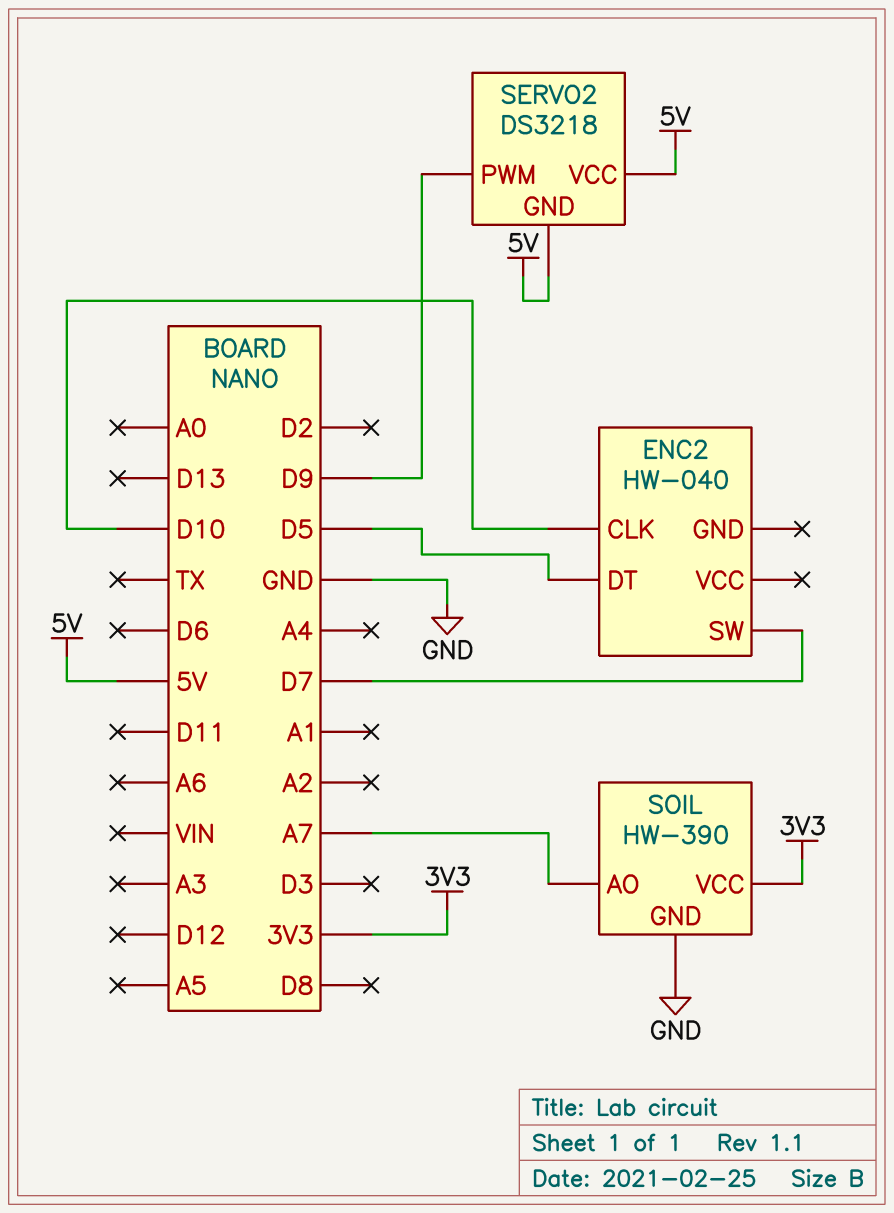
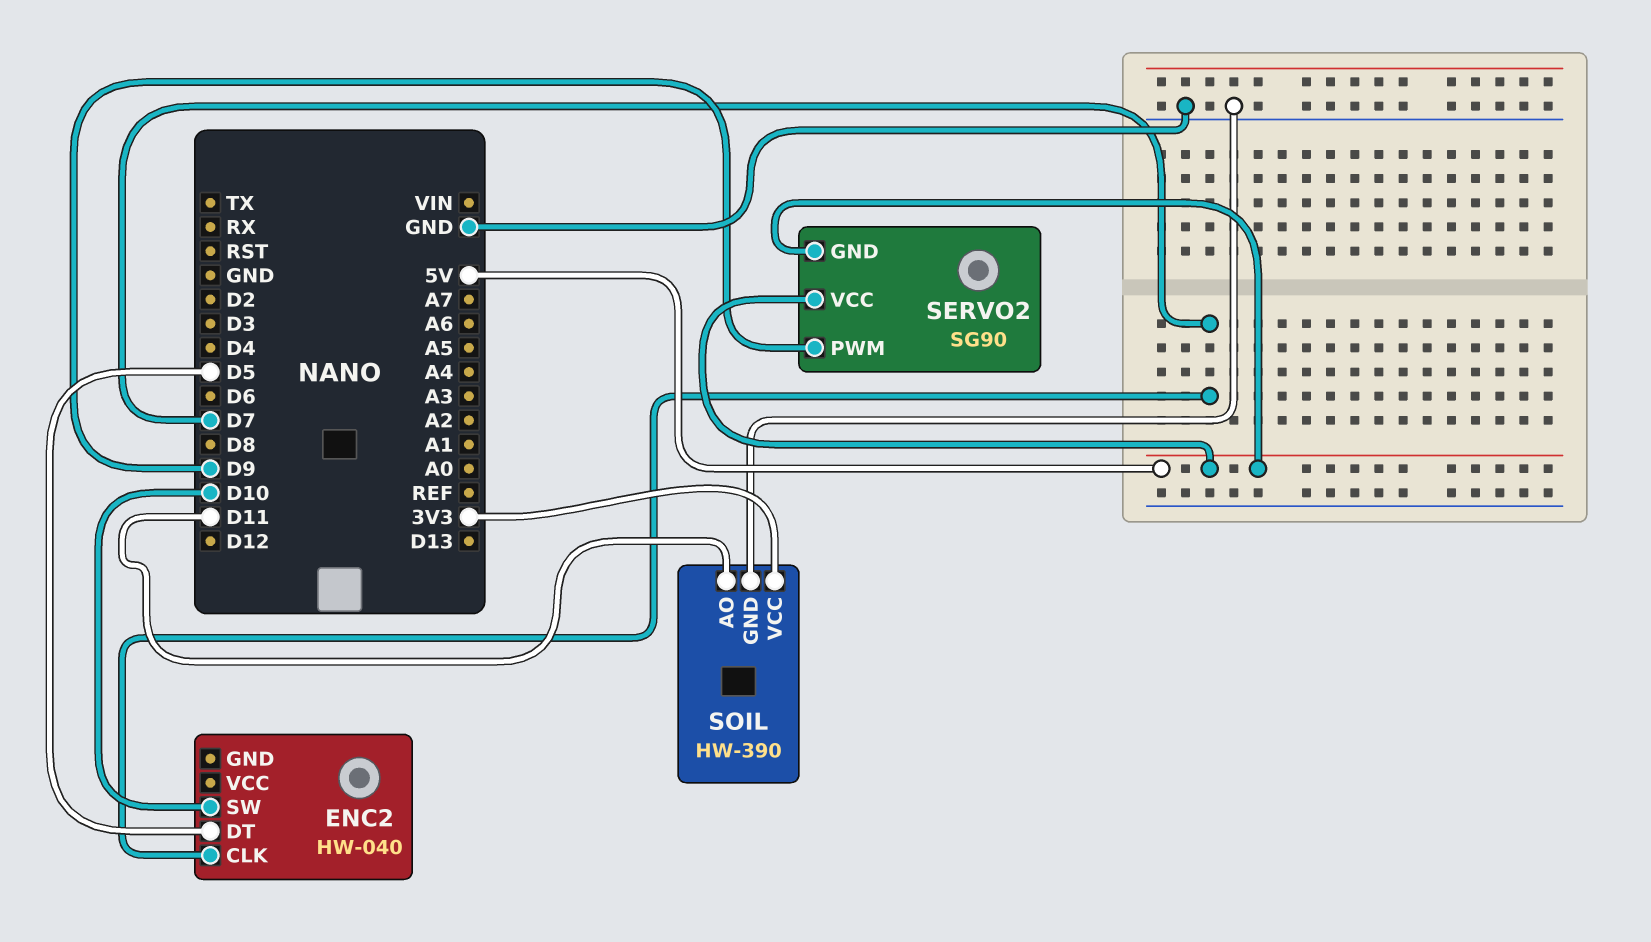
ENC2 pin CLK: D10 -> D7
ENC2 pin SW: D7 -> D10
SERVO2: DS3218 -> SG90
SOIL pin AO: A7 -> D11

